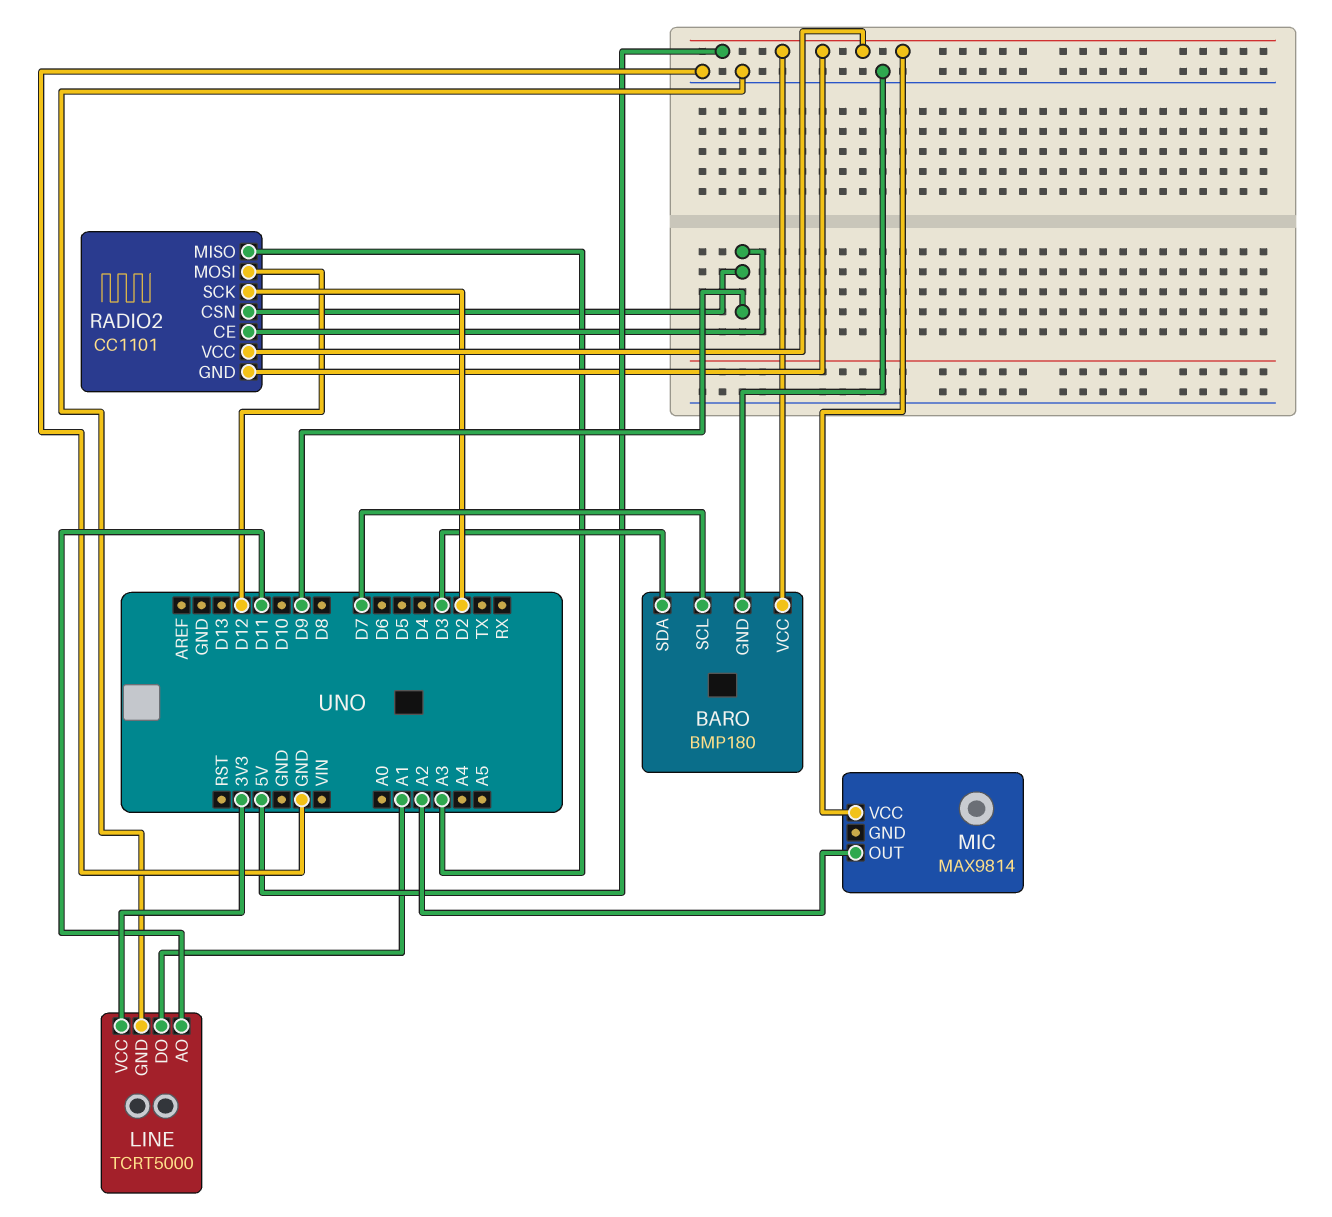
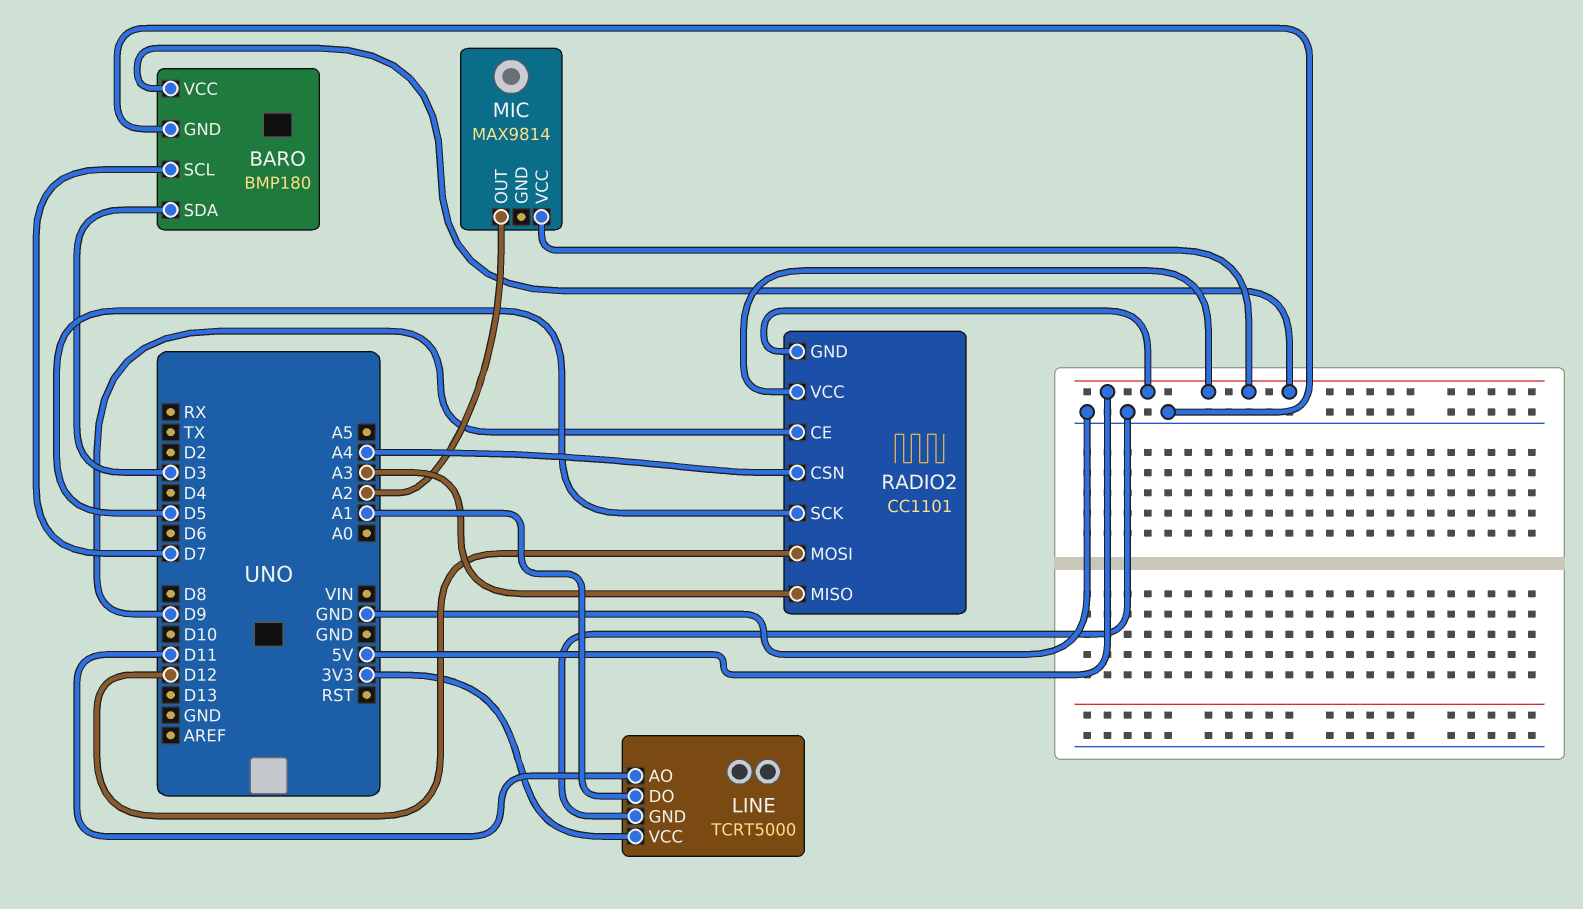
RADIO2 pin CSN: D9 -> A4
RADIO2 pin SCK: D2 -> D5

